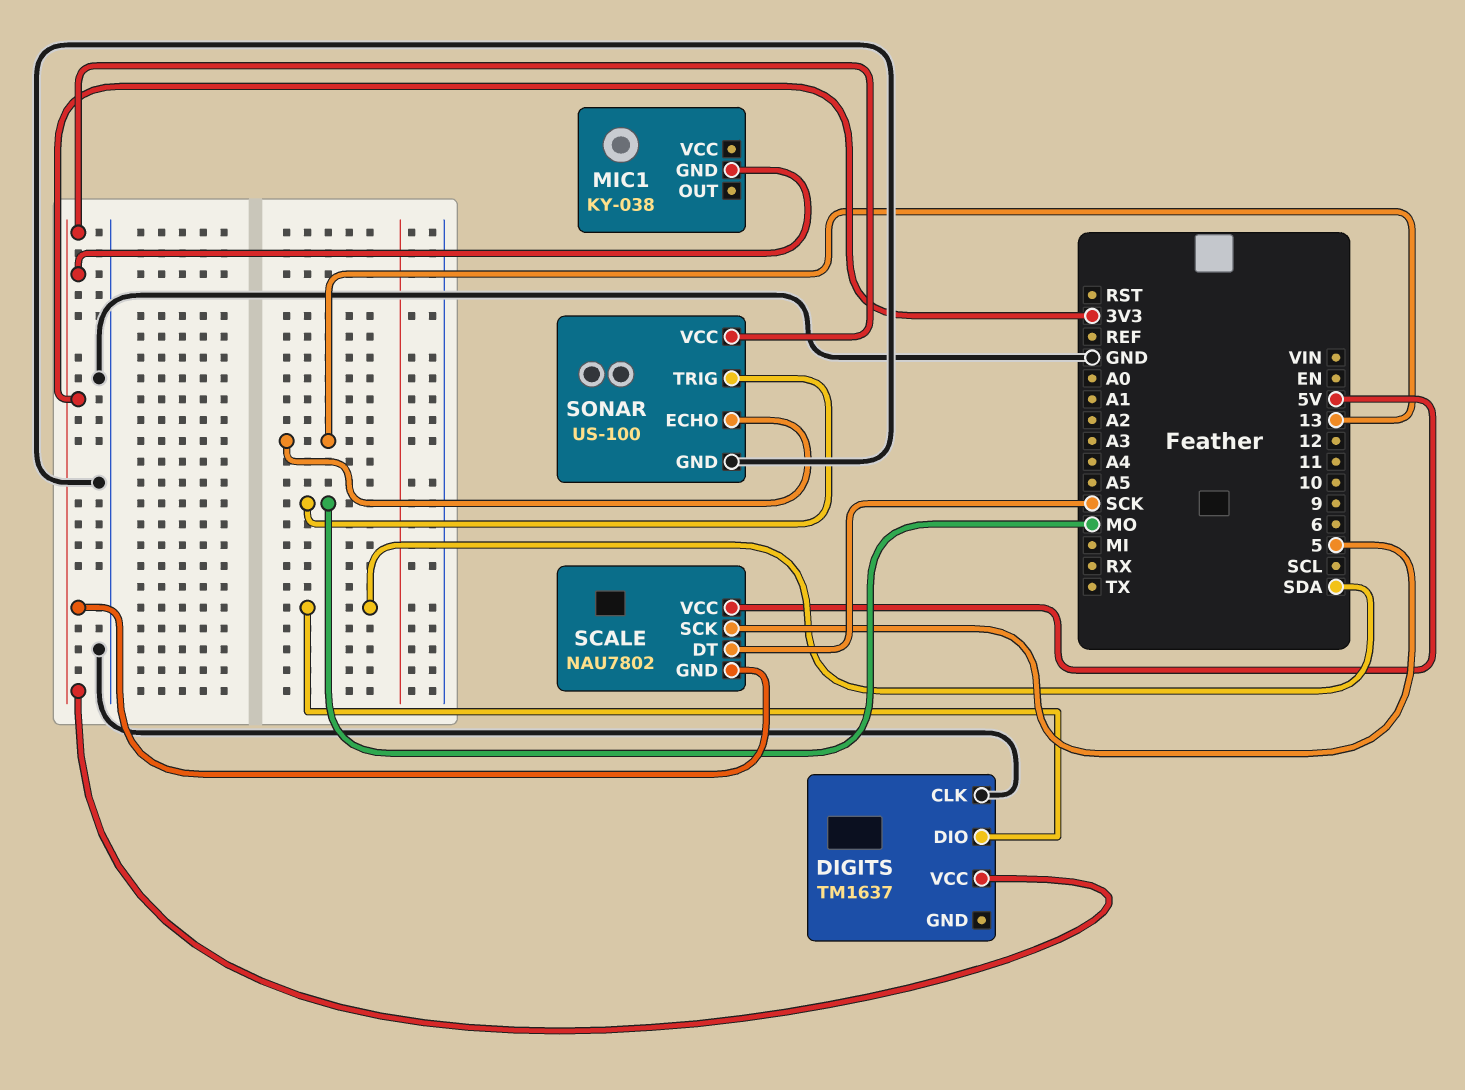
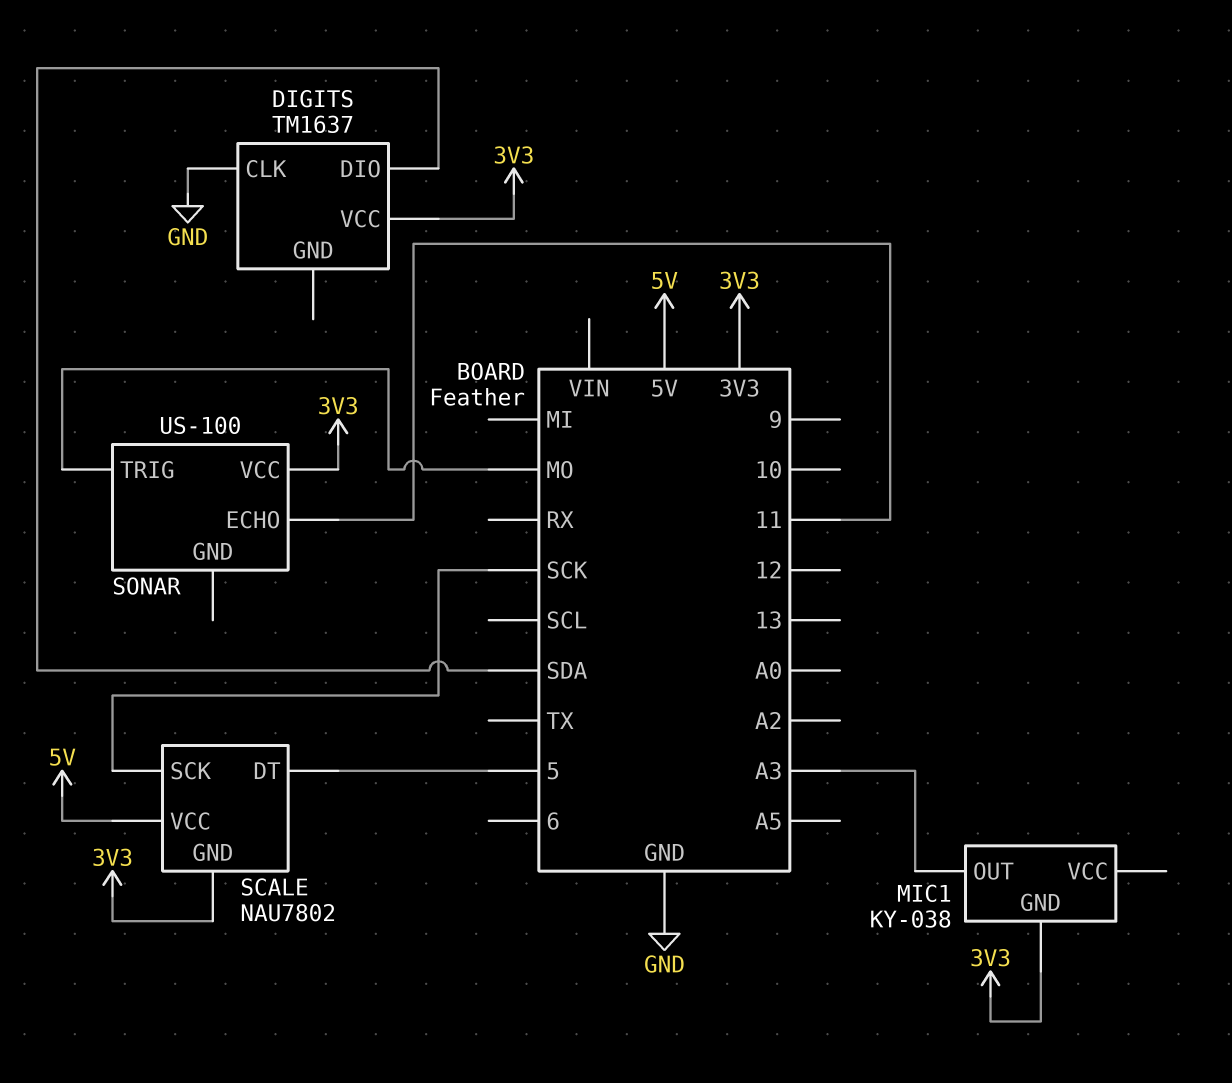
MIC1 pin OUT: none -> A3
SCALE pin DT: SCK -> 5
SCALE pin SCK: 5 -> SCK
SONAR pin ECHO: 13 -> 11
SONAR pin GND: GND -> none

